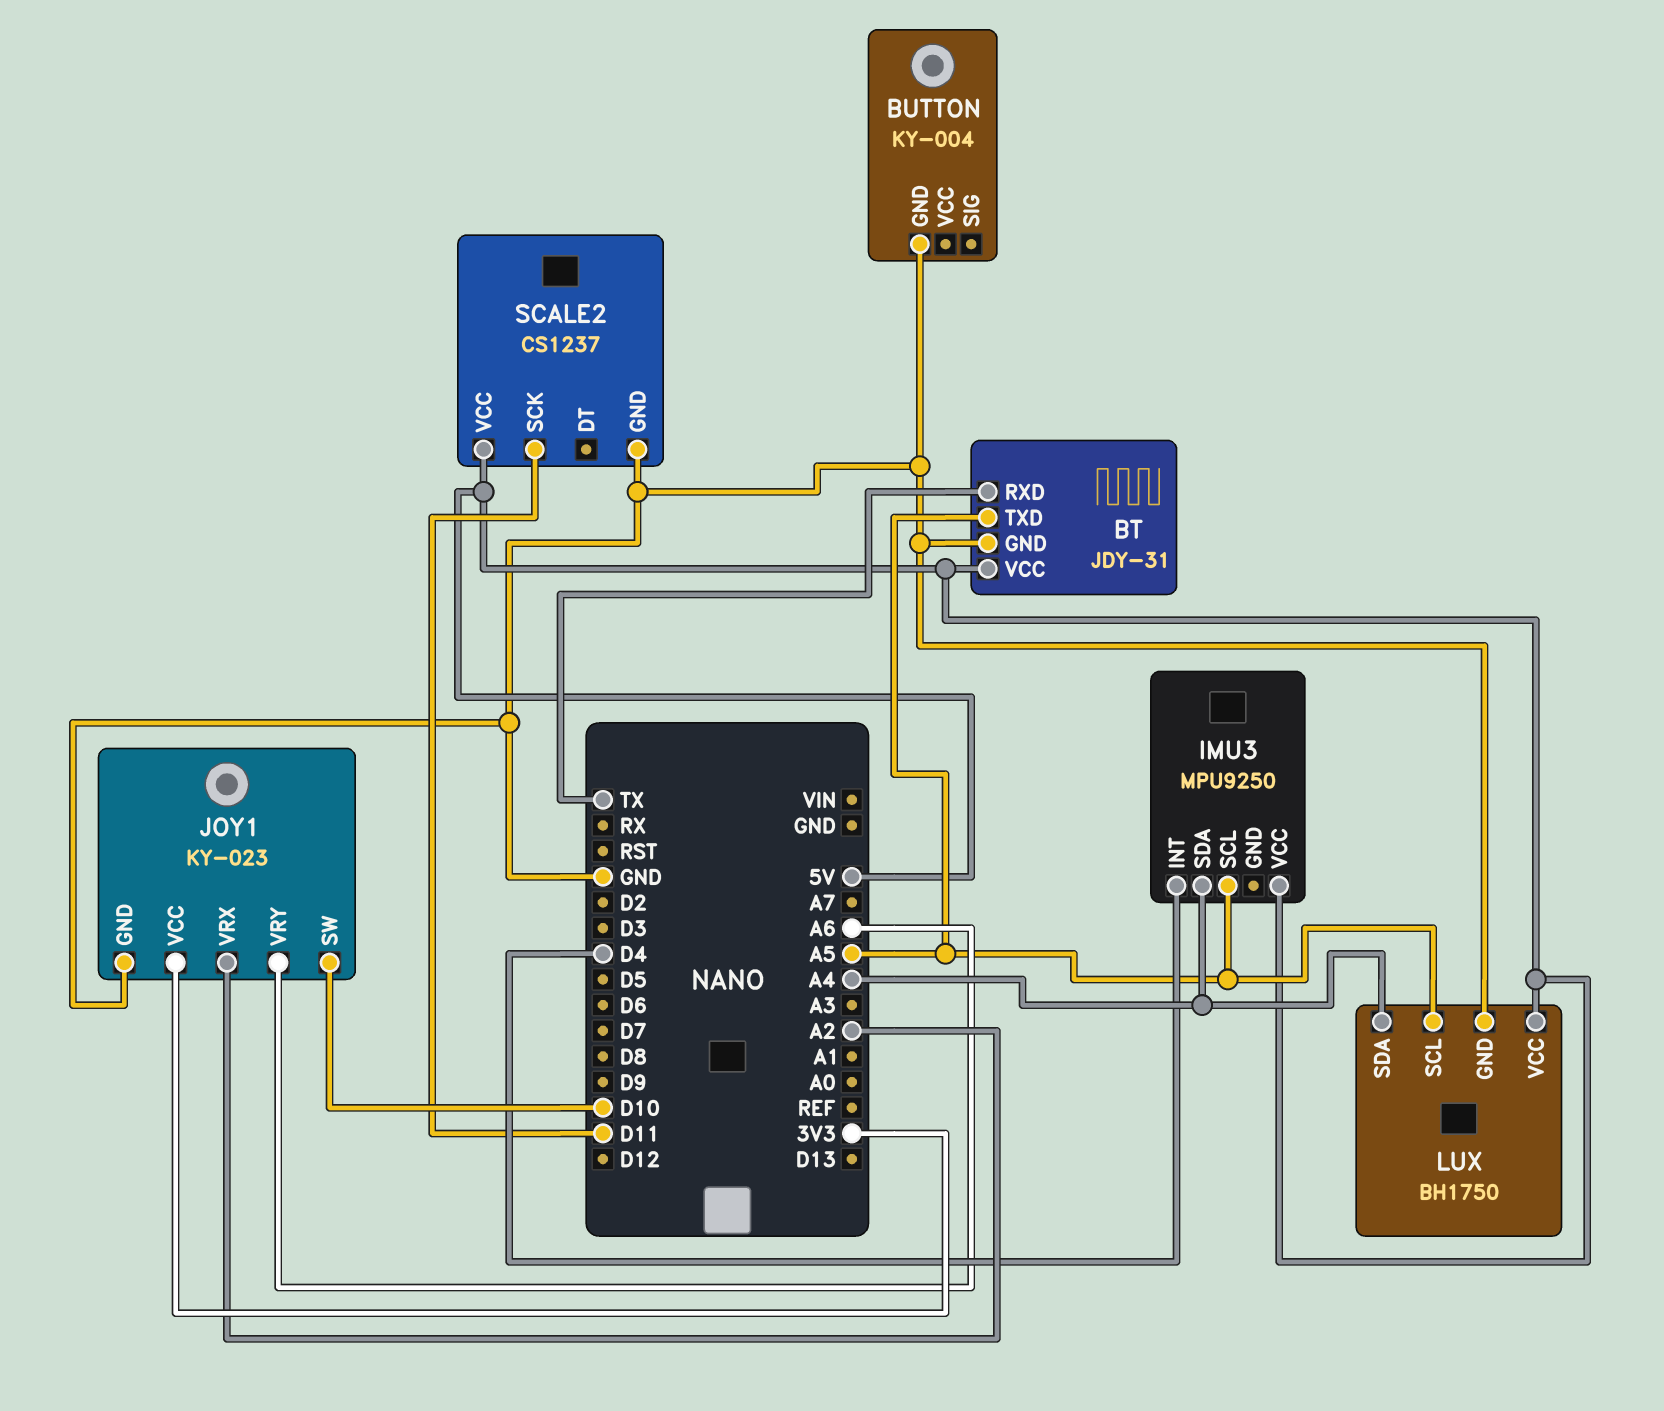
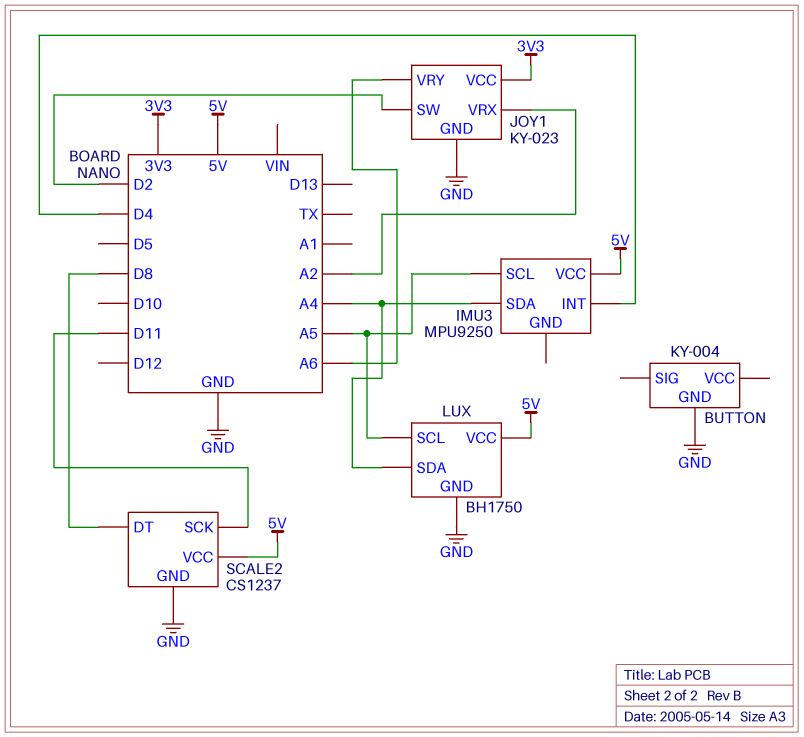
BT: JDY-31 -> none
BT pin GND: GND -> none
BT pin RXD: TX -> none
BT pin TXD: A5 -> none
BT pin VCC: 5V -> none
JOY1 pin SW: D10 -> D2
SCALE2 pin DT: none -> D8

